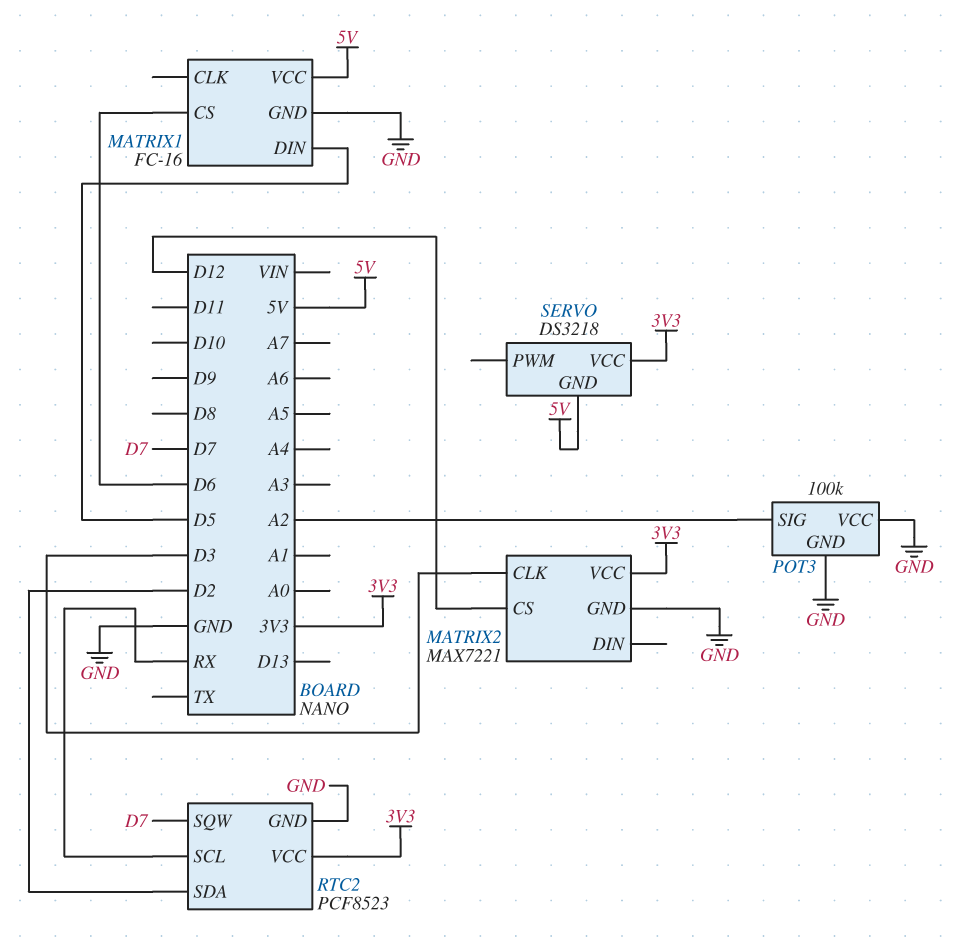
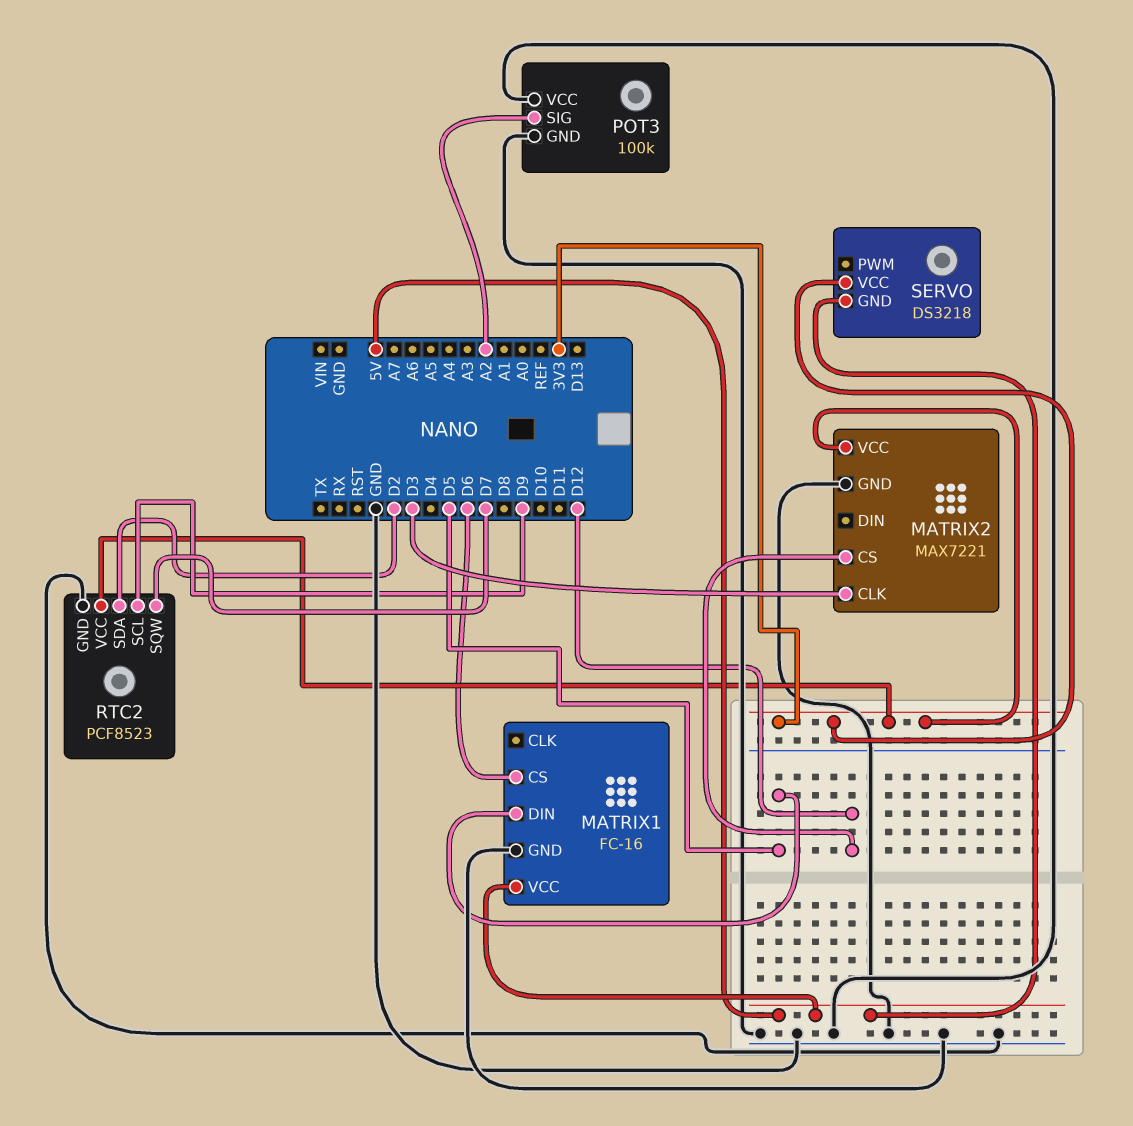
RTC2 pin SCL: RX -> D9

